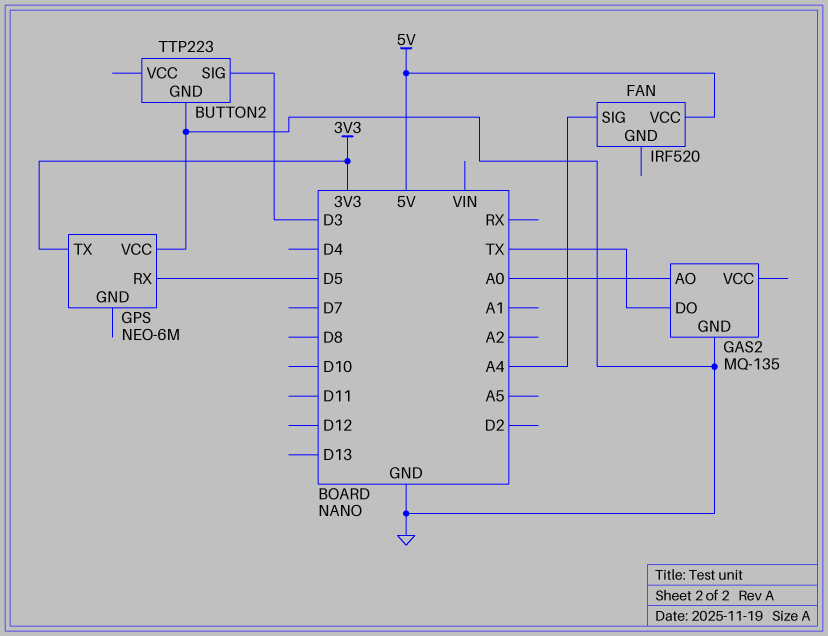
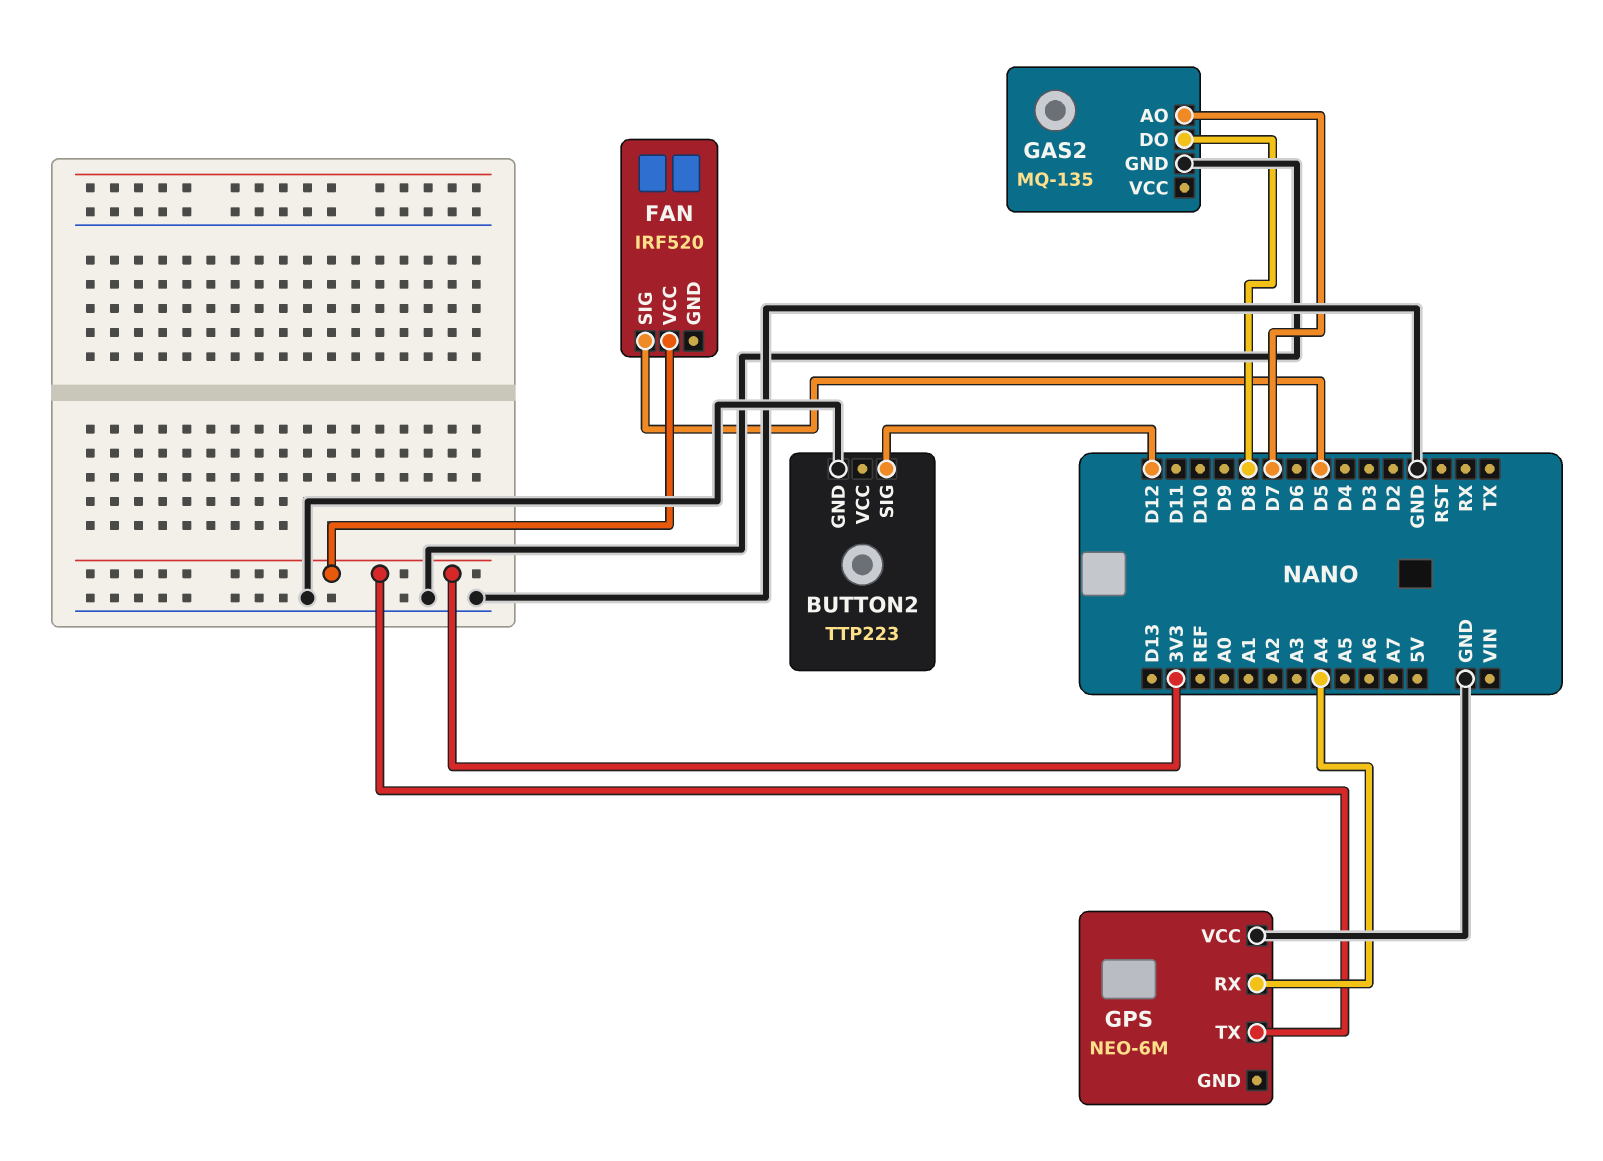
BUTTON2 pin SIG: D3 -> D12
FAN pin SIG: A4 -> D5
FAN pin VCC: 5V -> 3V3
GAS2 pin AO: A0 -> D7
GAS2 pin DO: TX -> D8
GPS pin RX: D5 -> A4

